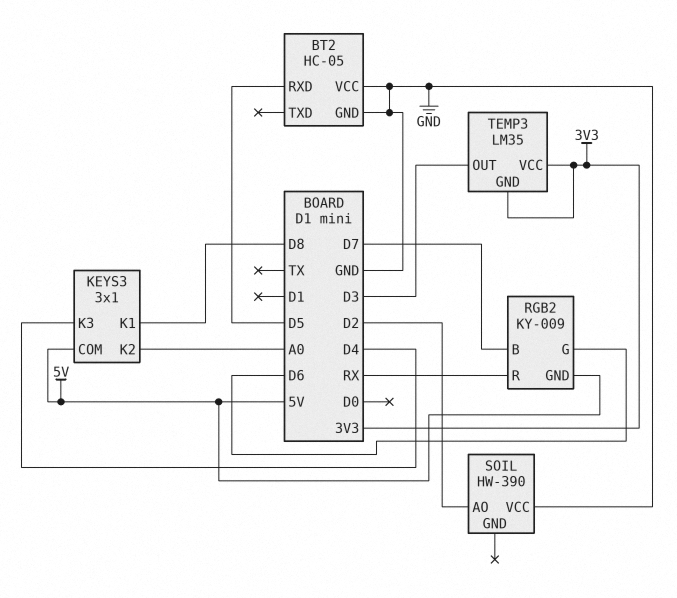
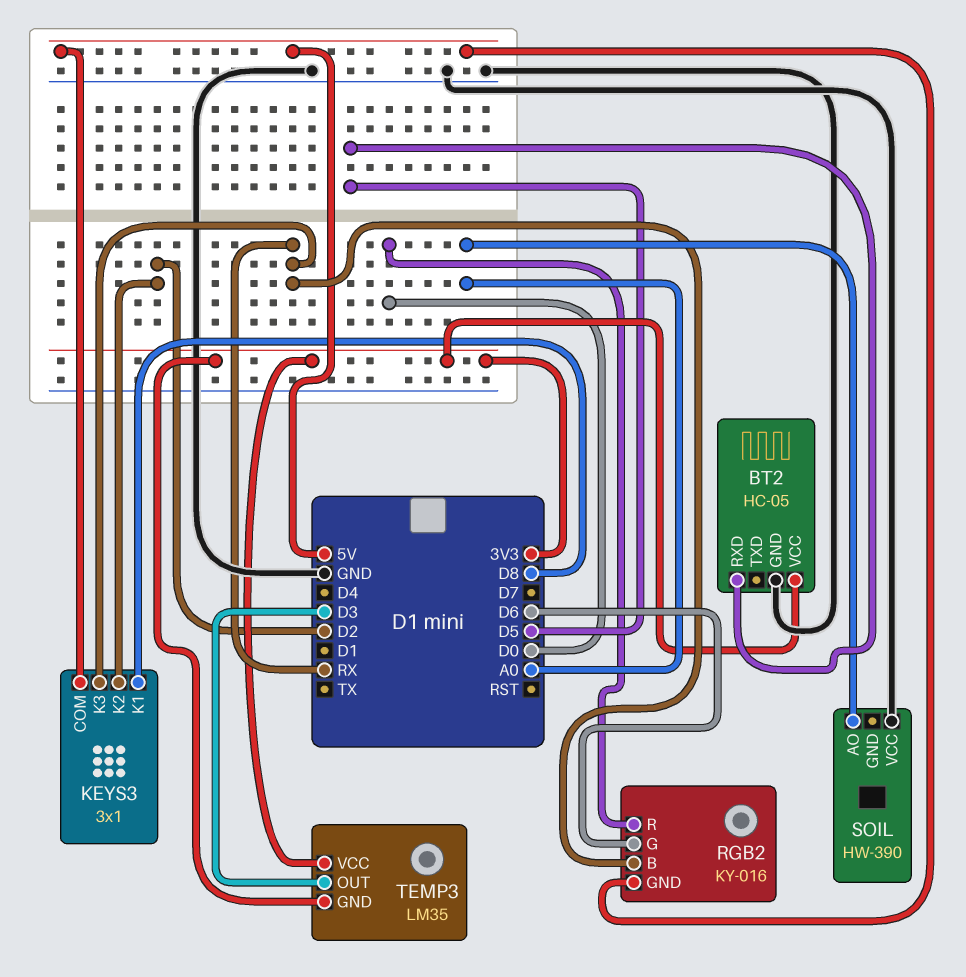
BT2 pin VCC: GND -> 3V3
KEYS3 pin K2: A0 -> D2
KEYS3 pin K3: D4 -> RX
RGB2: KY-009 -> KY-016
RGB2 pin B: D7 -> RX
RGB2 pin R: RX -> D0
SOIL pin AO: D2 -> A0

